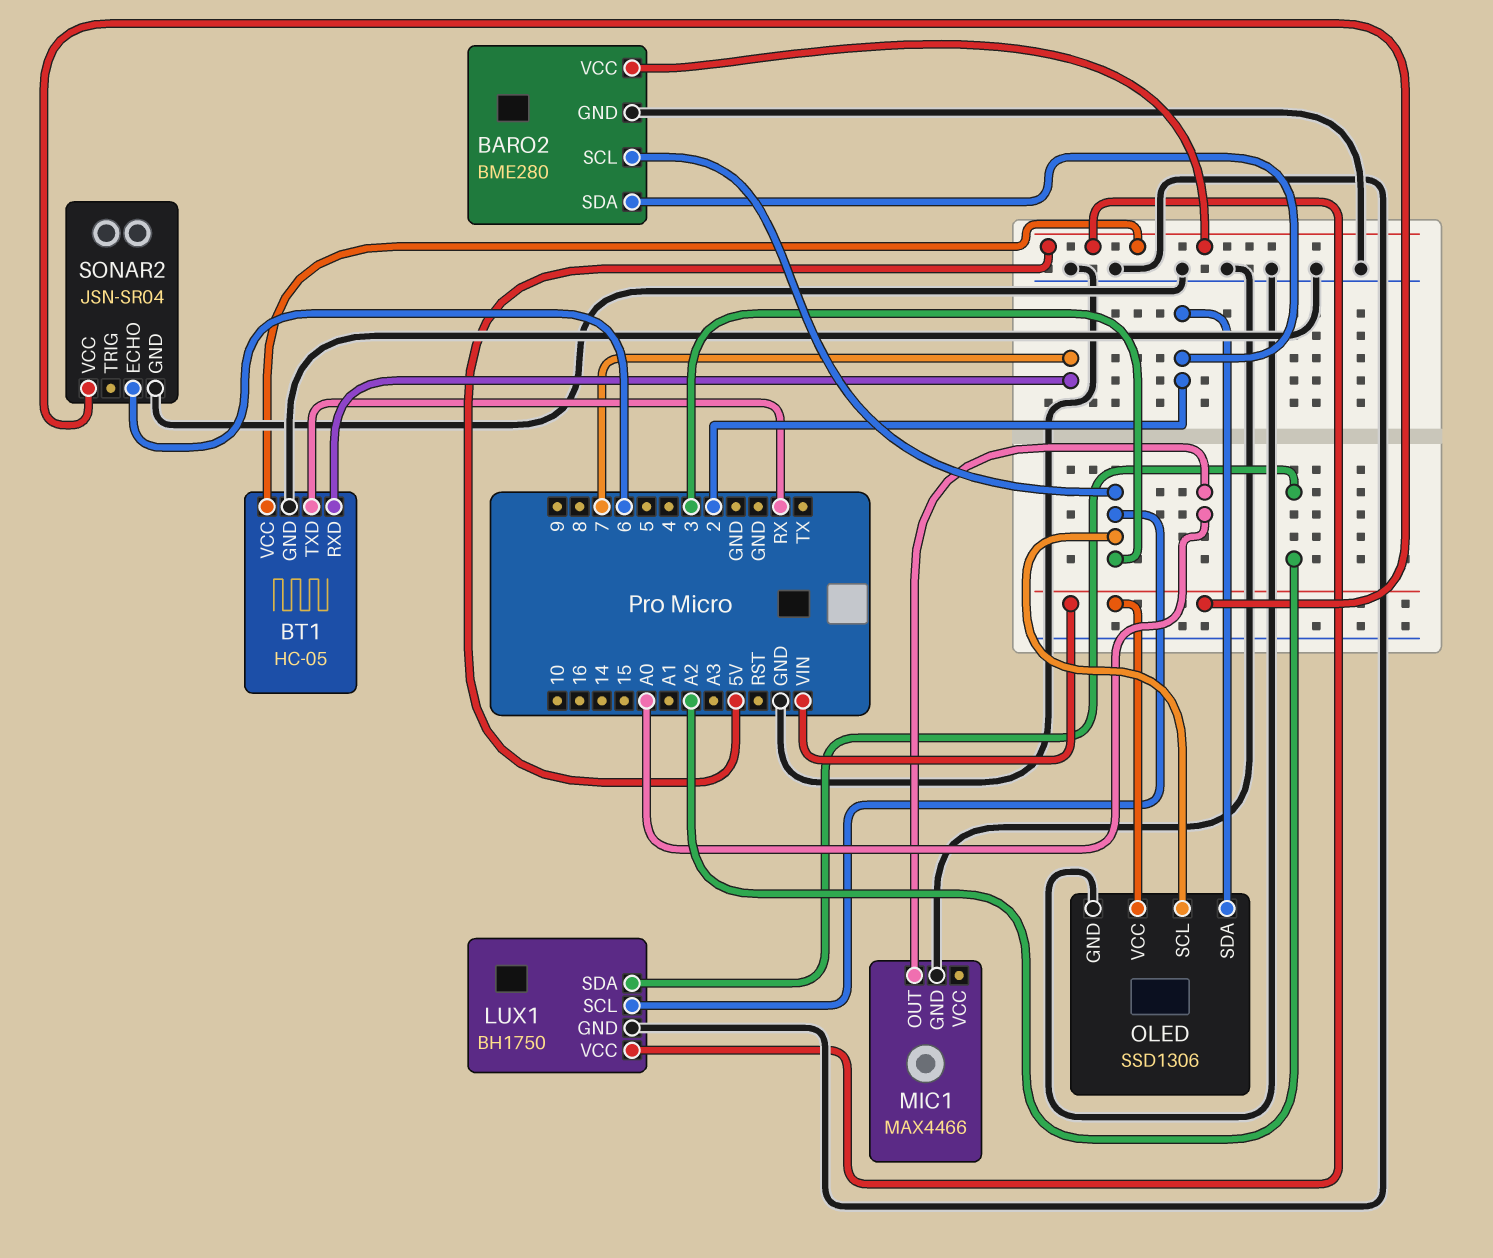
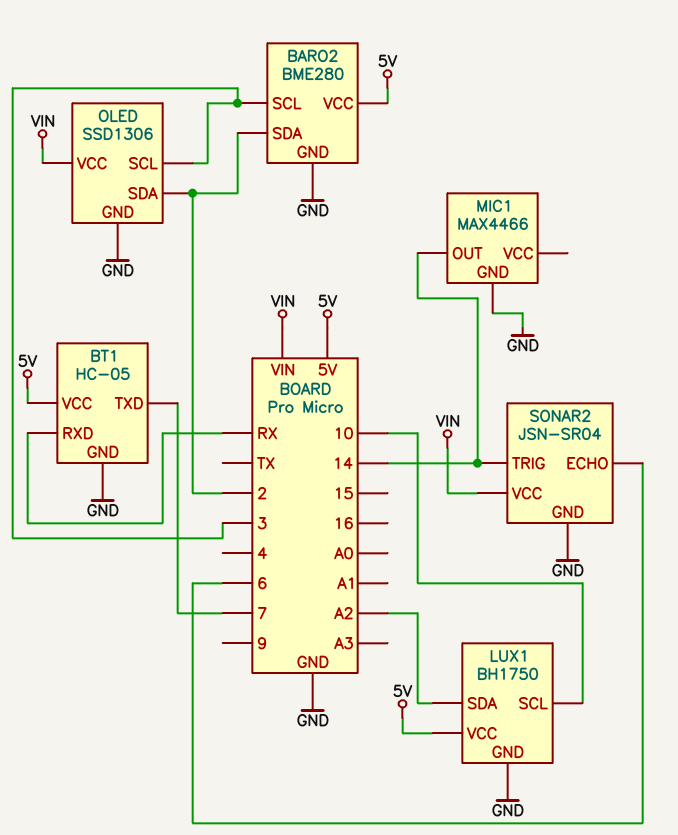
BT1 pin RXD: 7 -> RX
BT1 pin TXD: RX -> 7
LUX1 pin SCL: 3 -> 10
MIC1 pin OUT: A0 -> 14
SONAR2 pin TRIG: none -> 14

